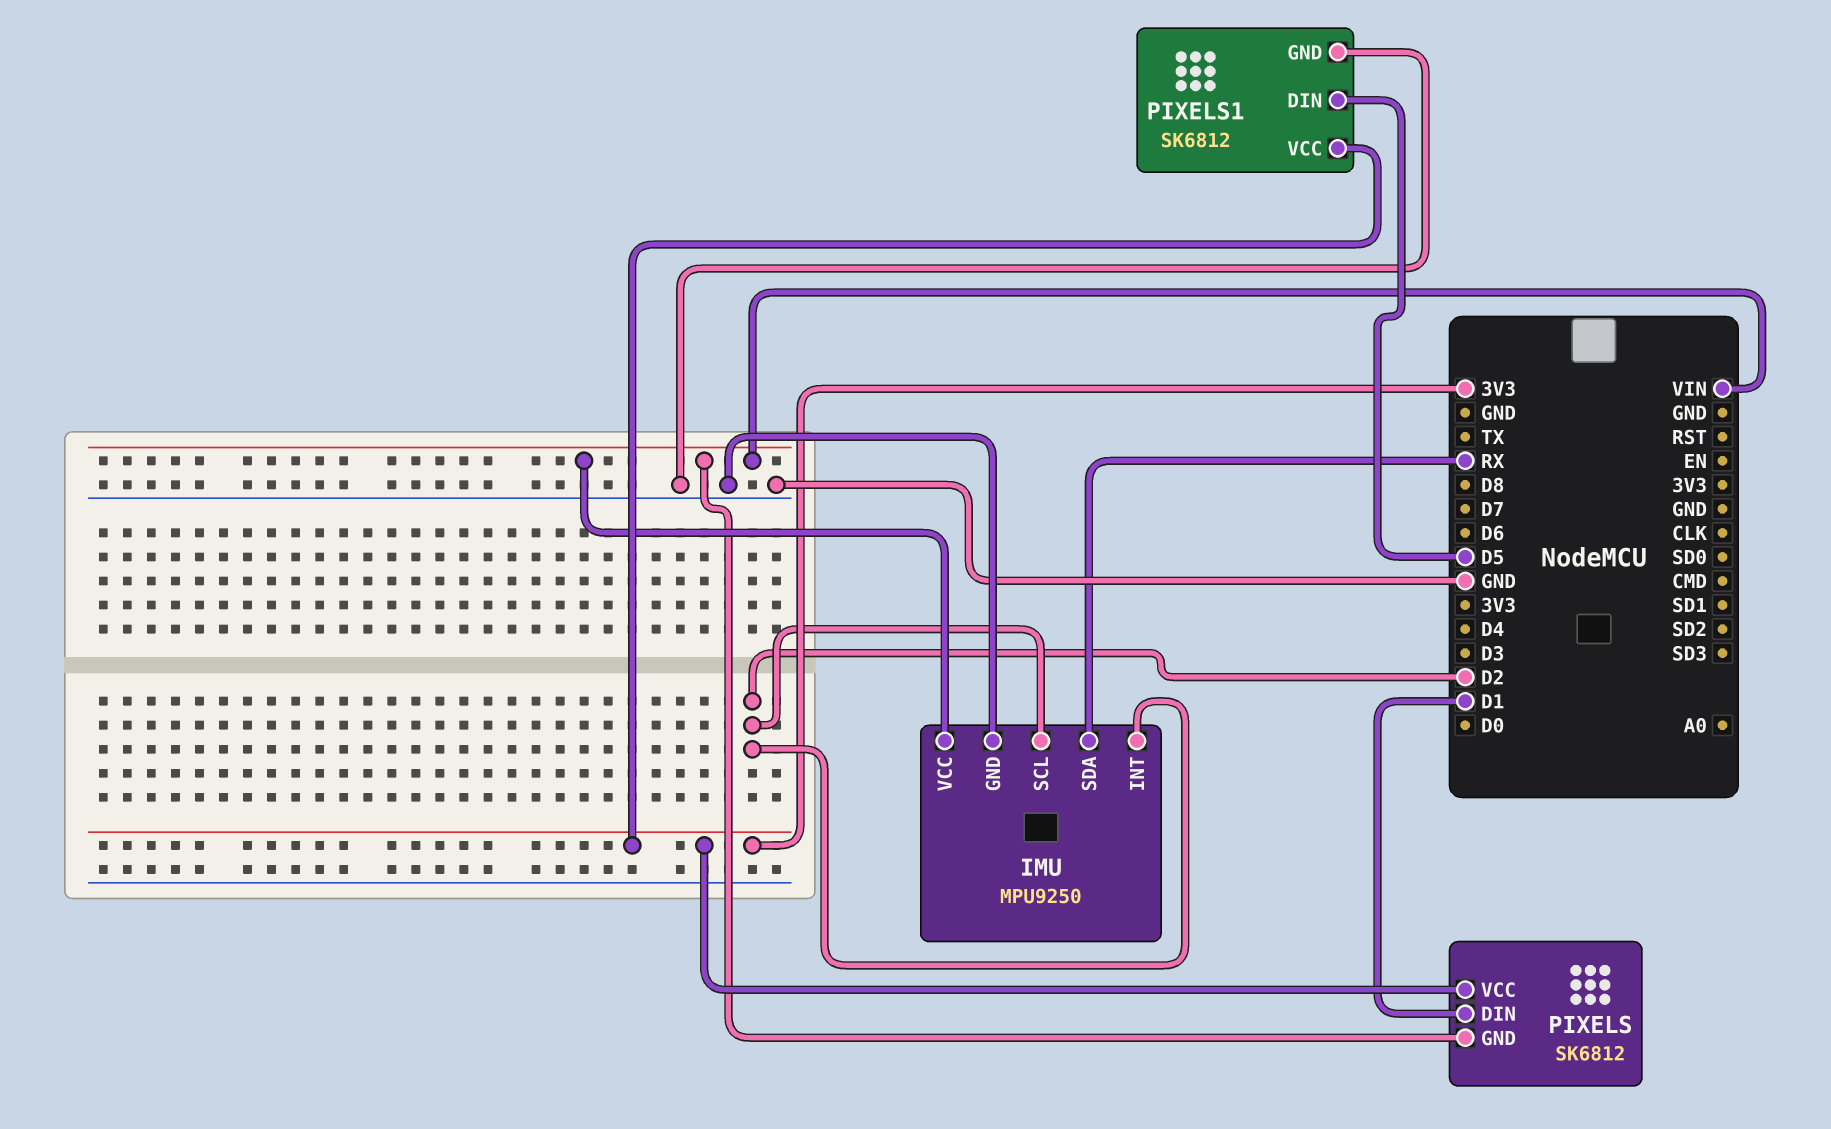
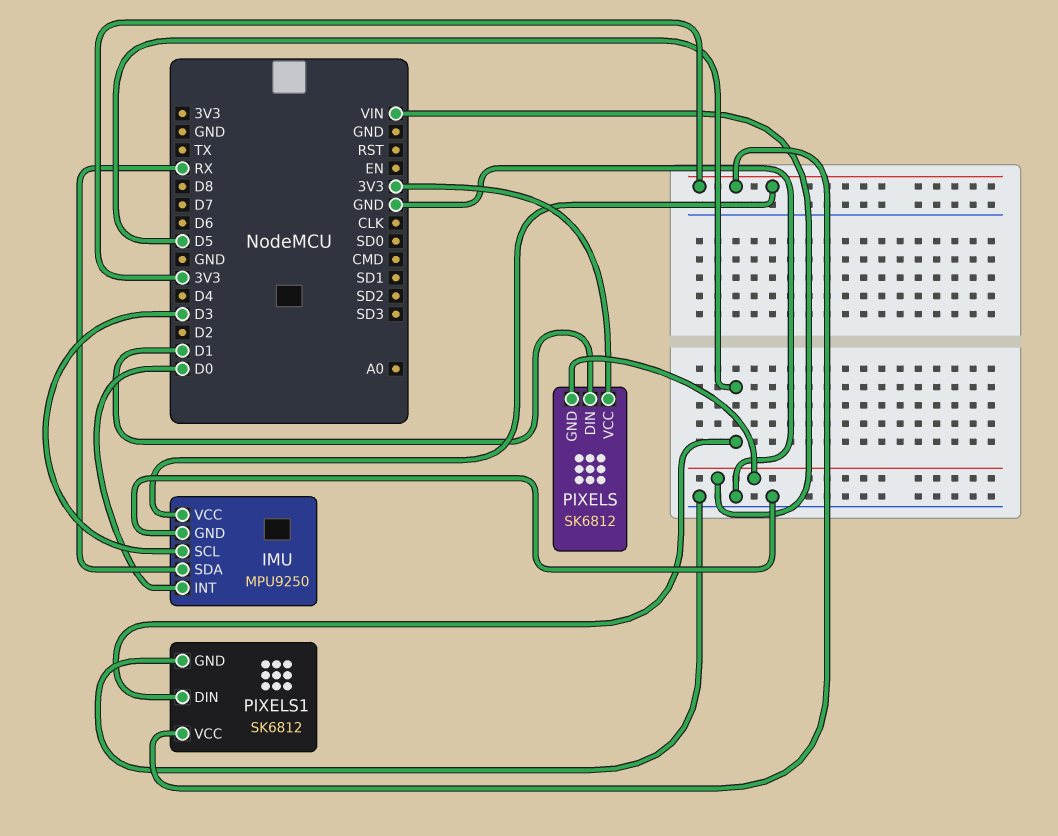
IMU pin INT: D2 -> D0
IMU pin SCL: D2 -> D3
IMU pin VCC: VIN -> 3V3

